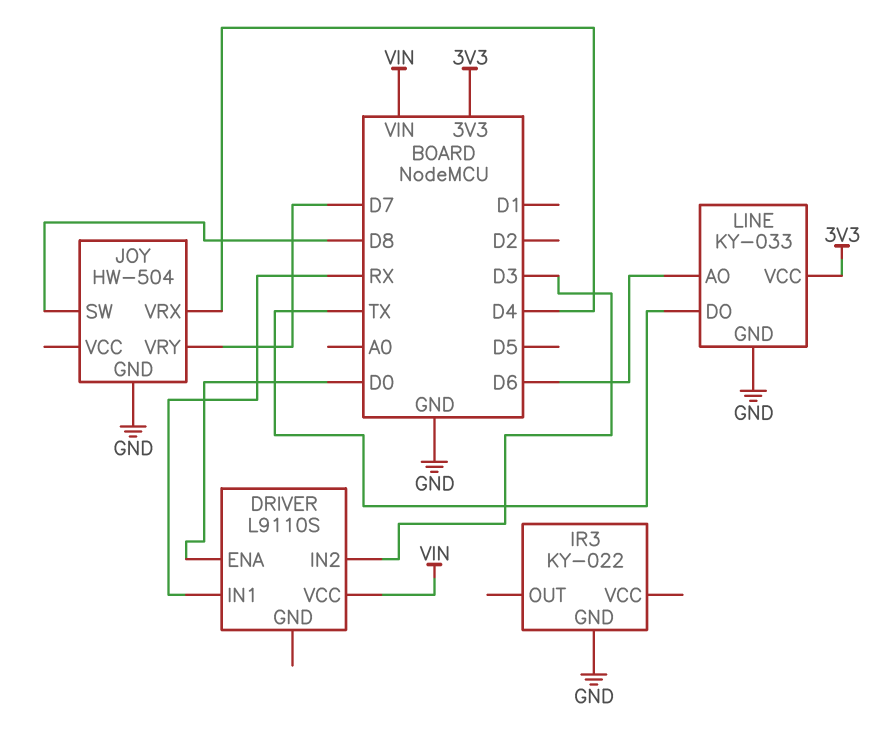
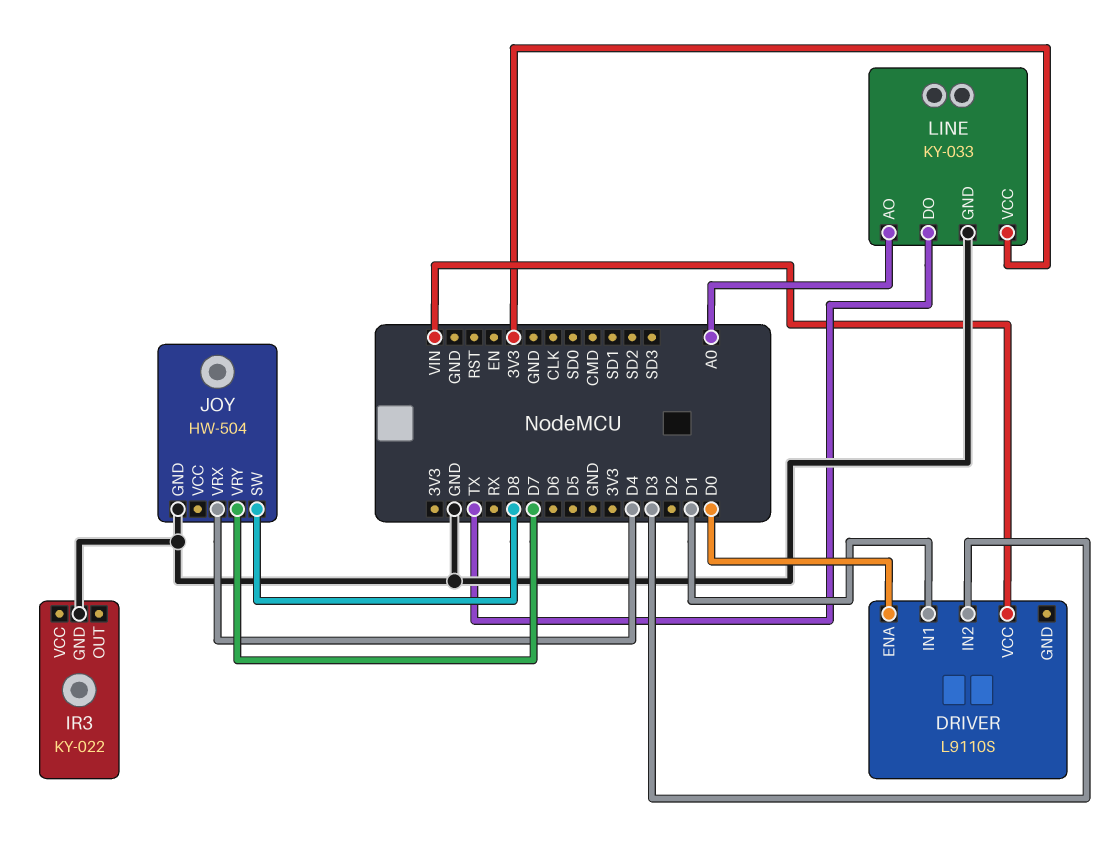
DRIVER pin IN1: RX -> D1
LINE pin AO: D6 -> A0

